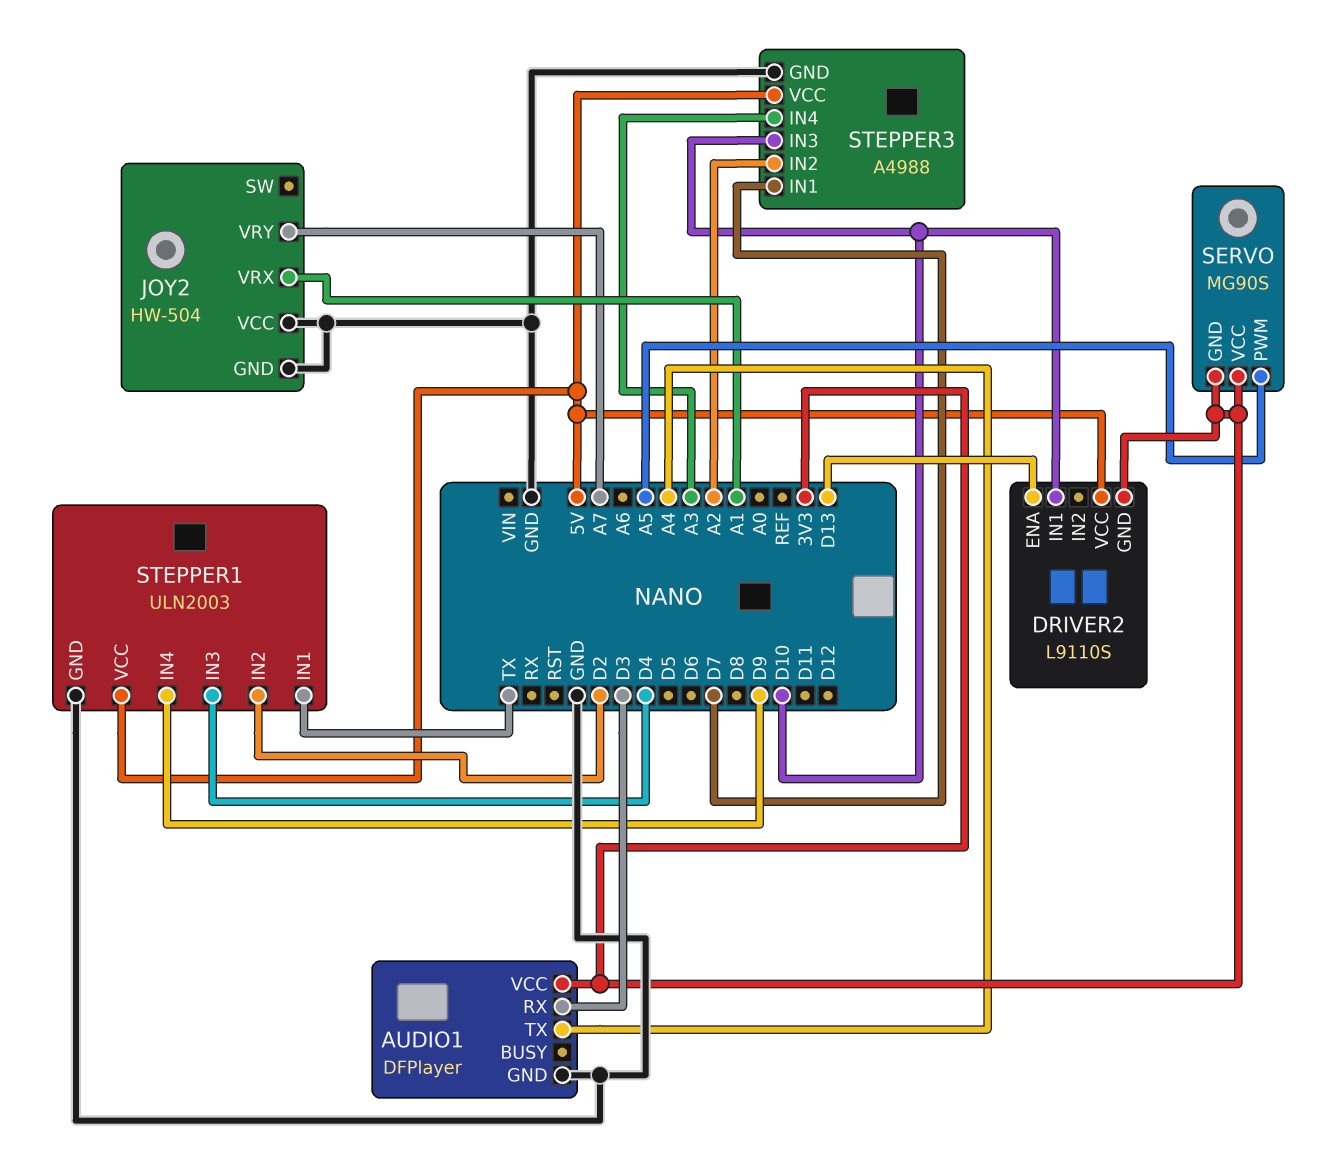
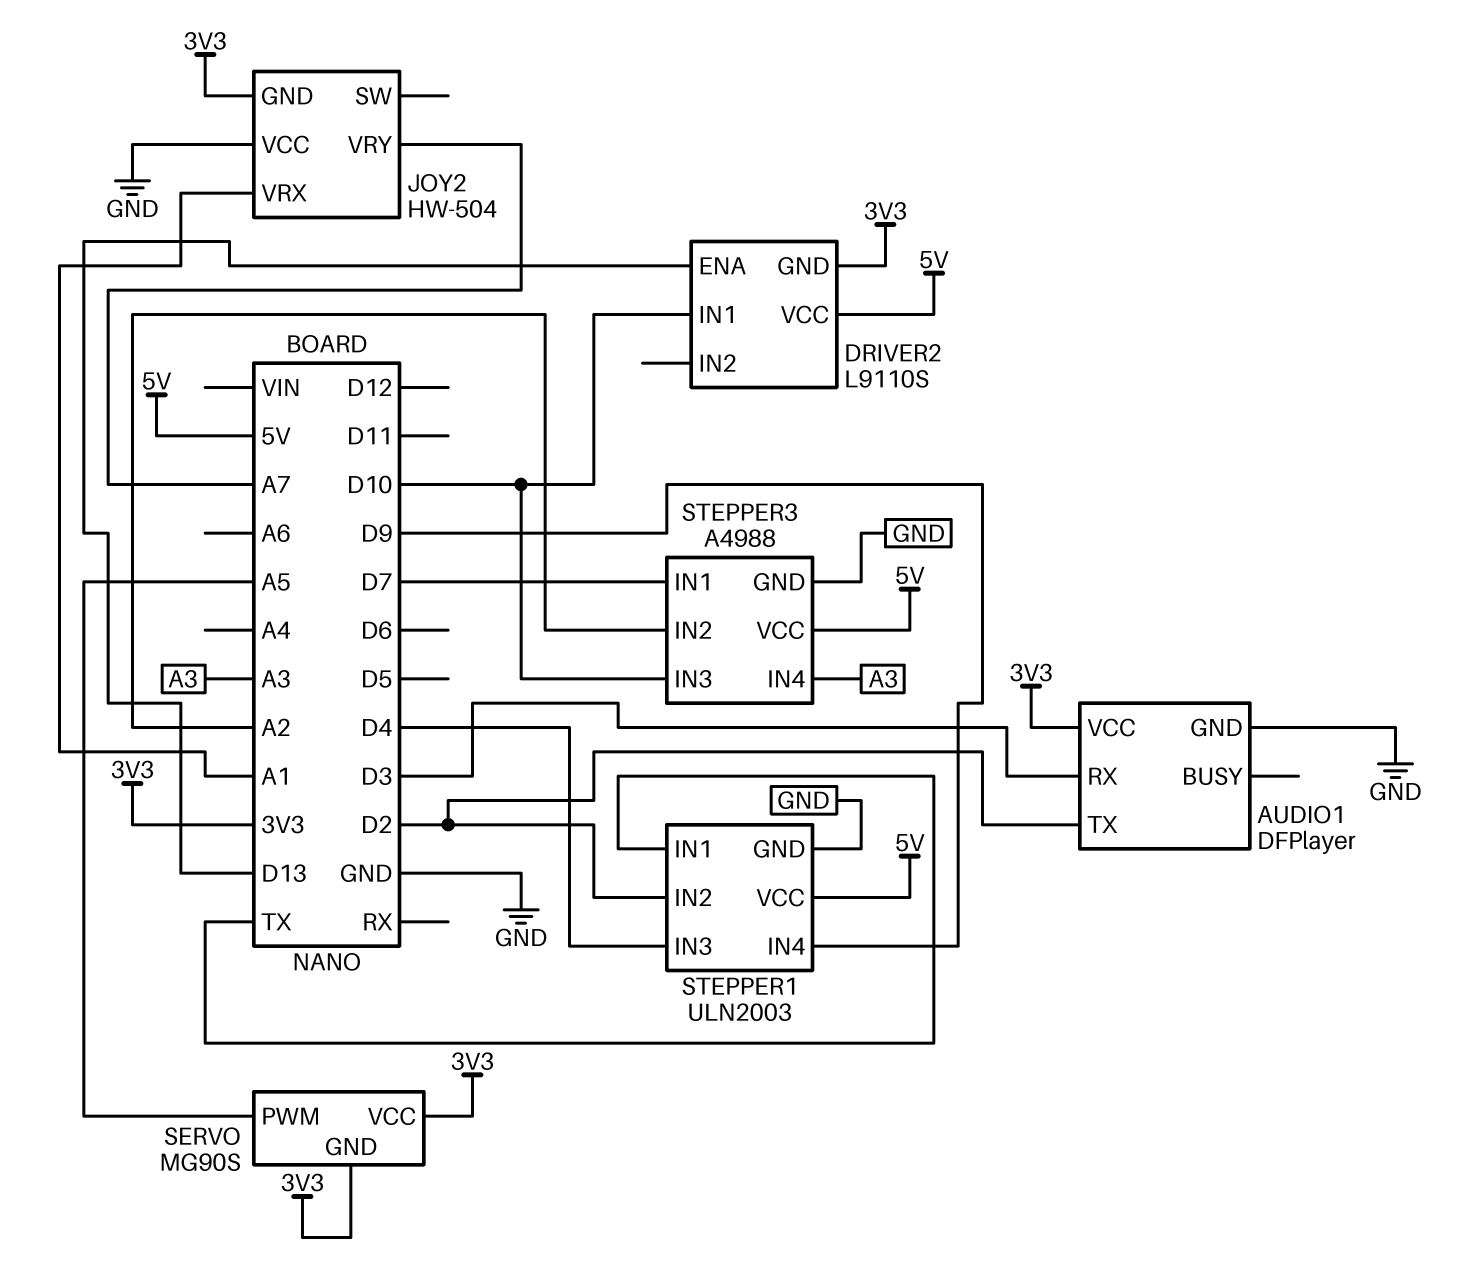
AUDIO1 pin TX: A4 -> D2
JOY2 pin GND: GND -> 3V3

